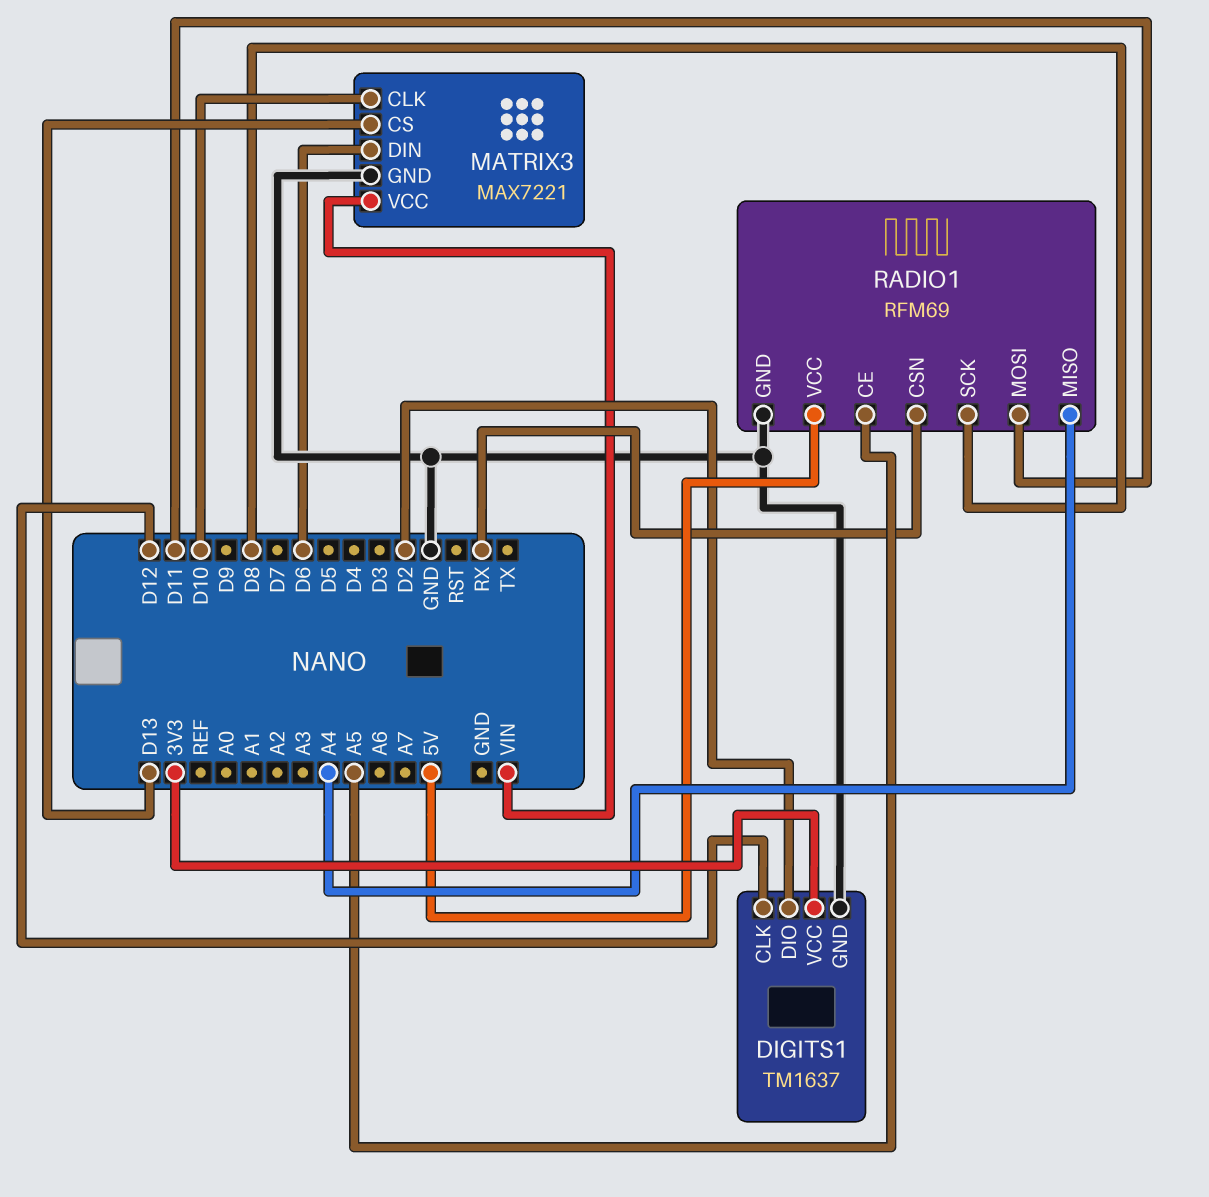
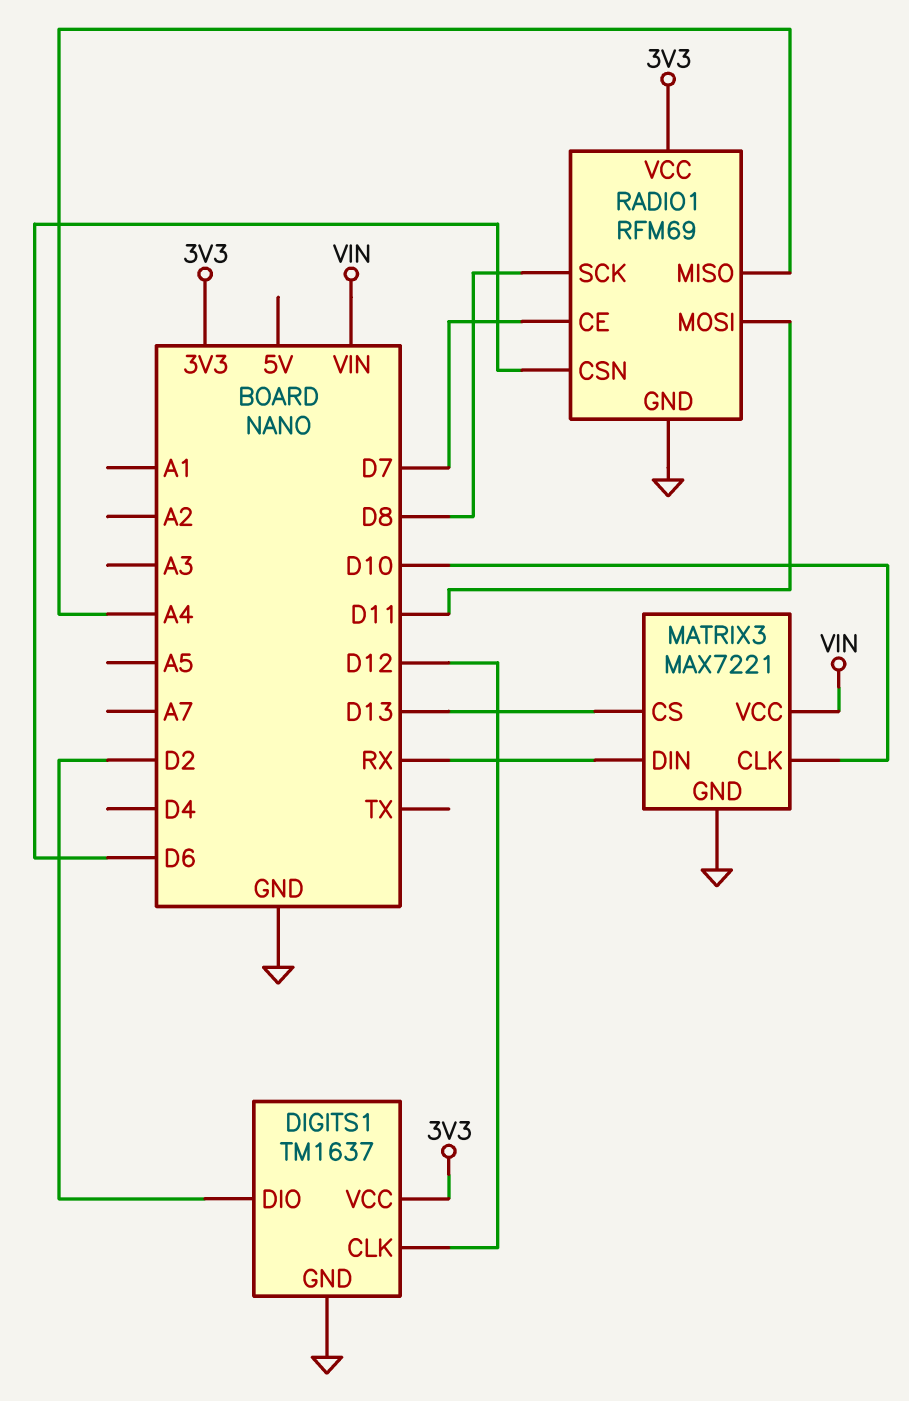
MATRIX3 pin DIN: D6 -> RX
RADIO1 pin CE: A5 -> D7
RADIO1 pin CSN: RX -> D6
RADIO1 pin VCC: 5V -> 3V3

